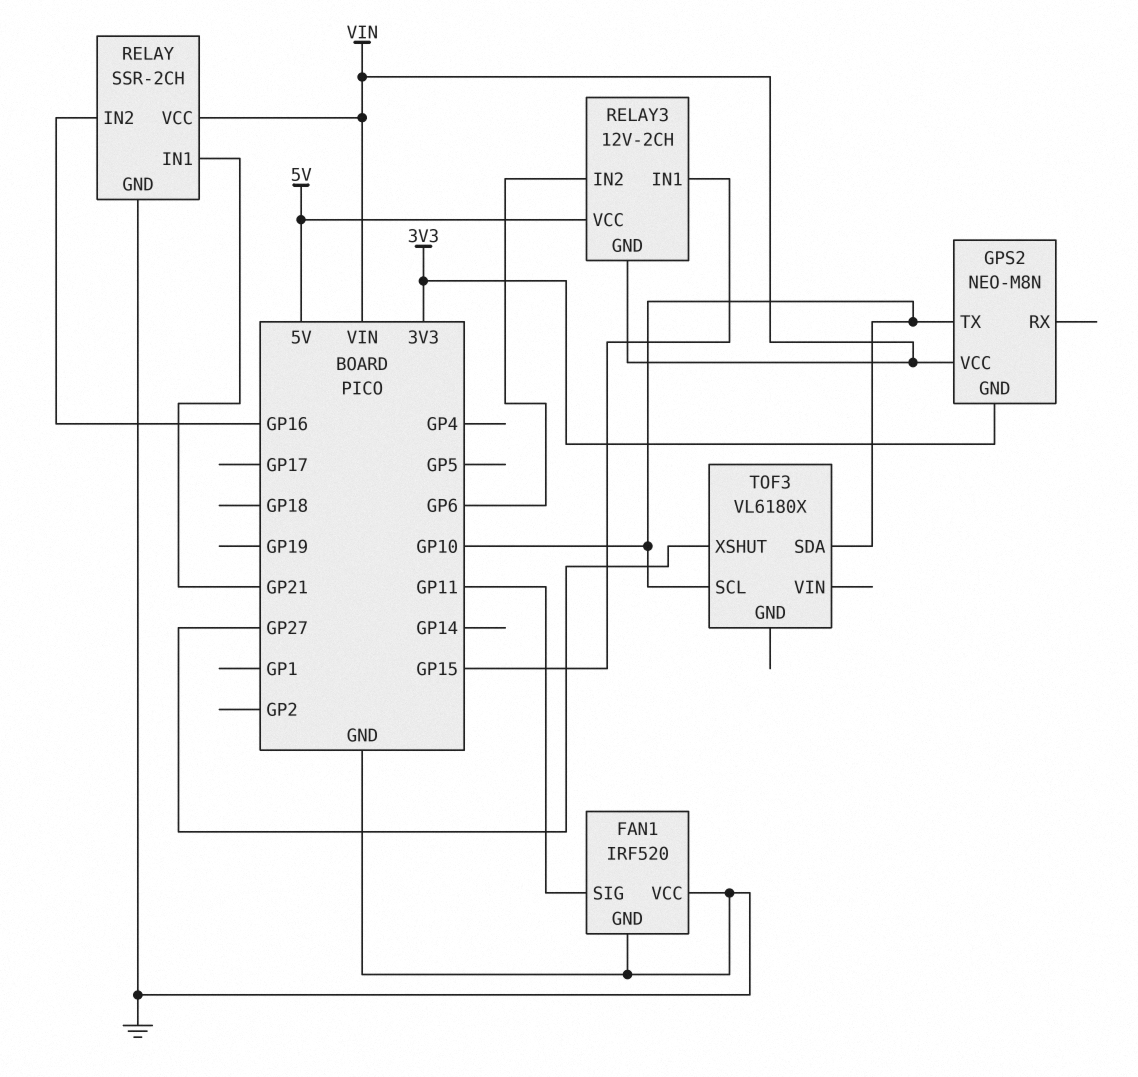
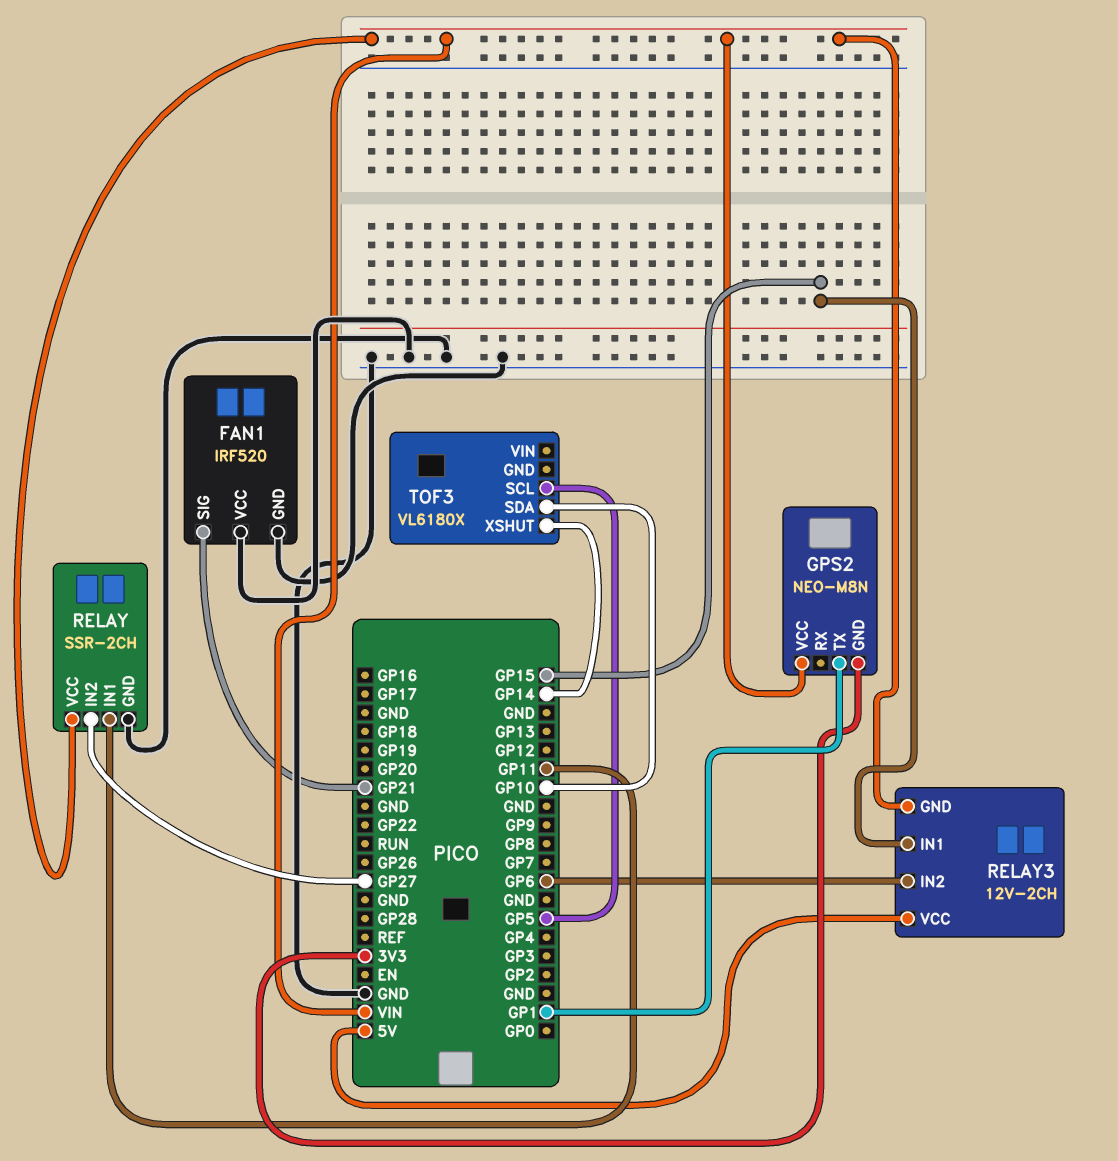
FAN1 pin SIG: GP11 -> GP21
GPS2 pin TX: GP10 -> GP1
RELAY pin IN1: GP21 -> GP11
RELAY pin IN2: GP16 -> GP27
TOF3 pin SCL: GP10 -> GP5
TOF3 pin XSHUT: GP27 -> GP14

